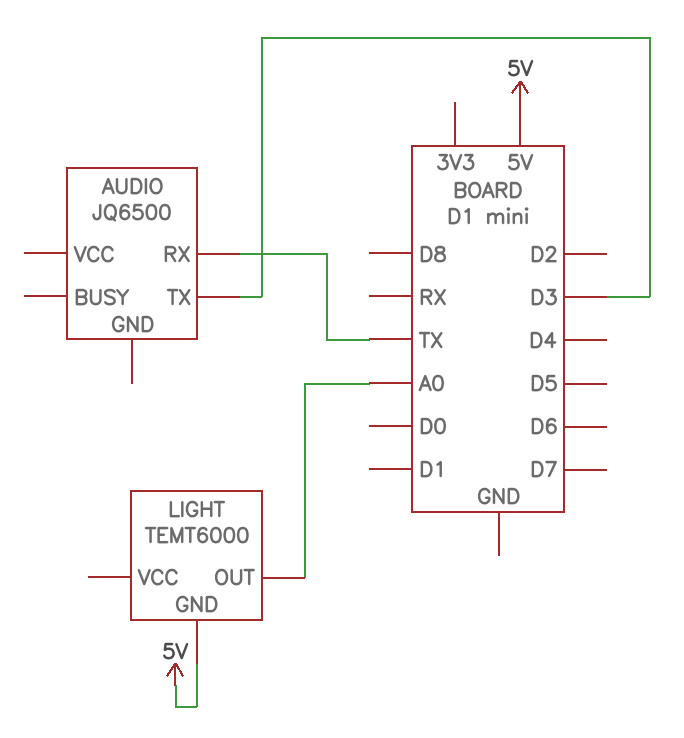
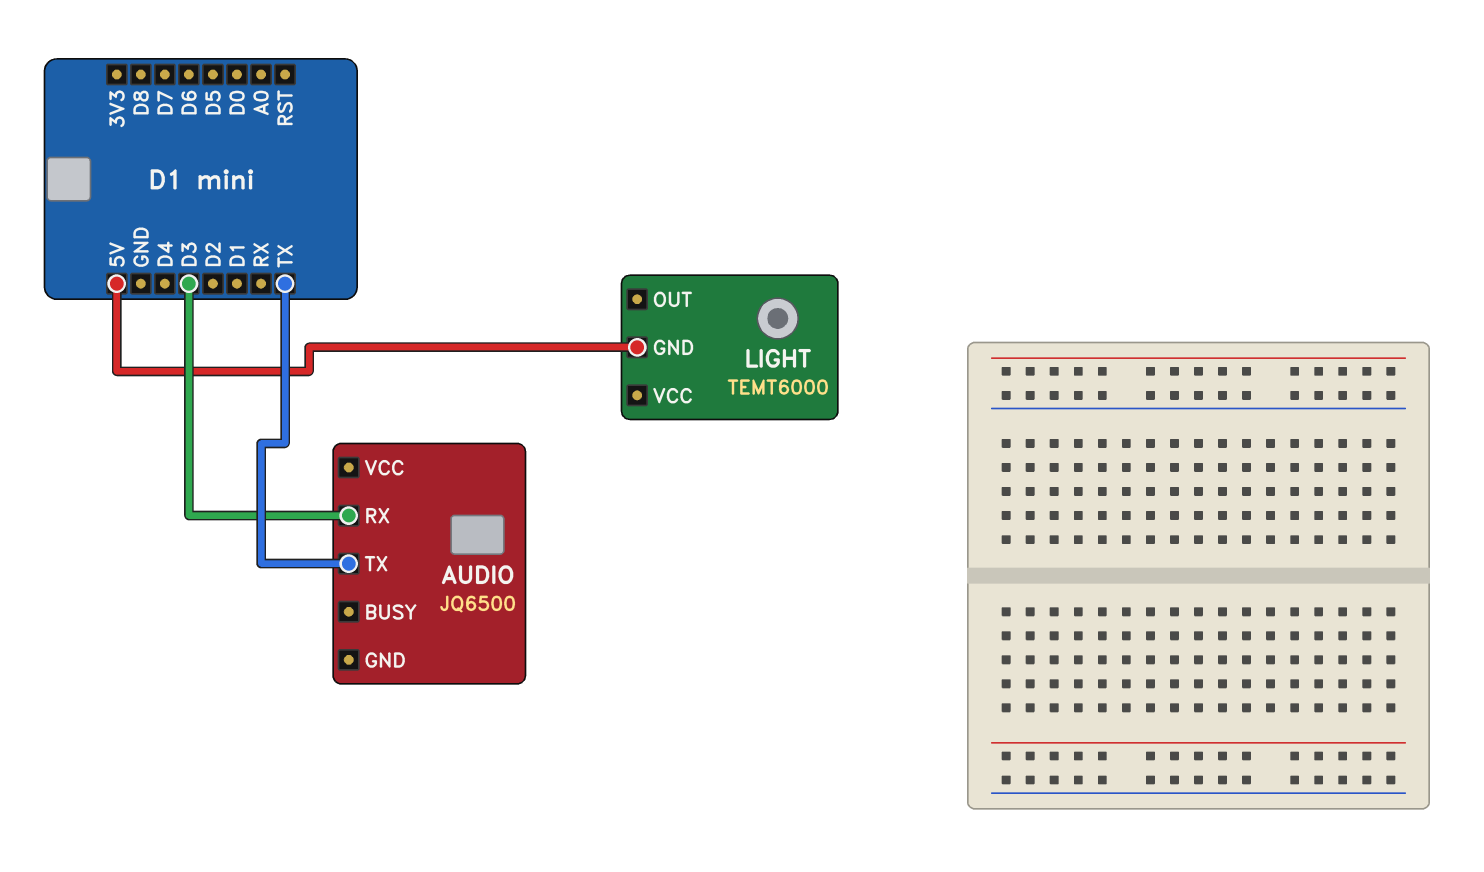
AUDIO pin RX: TX -> D3
AUDIO pin TX: D3 -> TX
LIGHT pin OUT: A0 -> none

